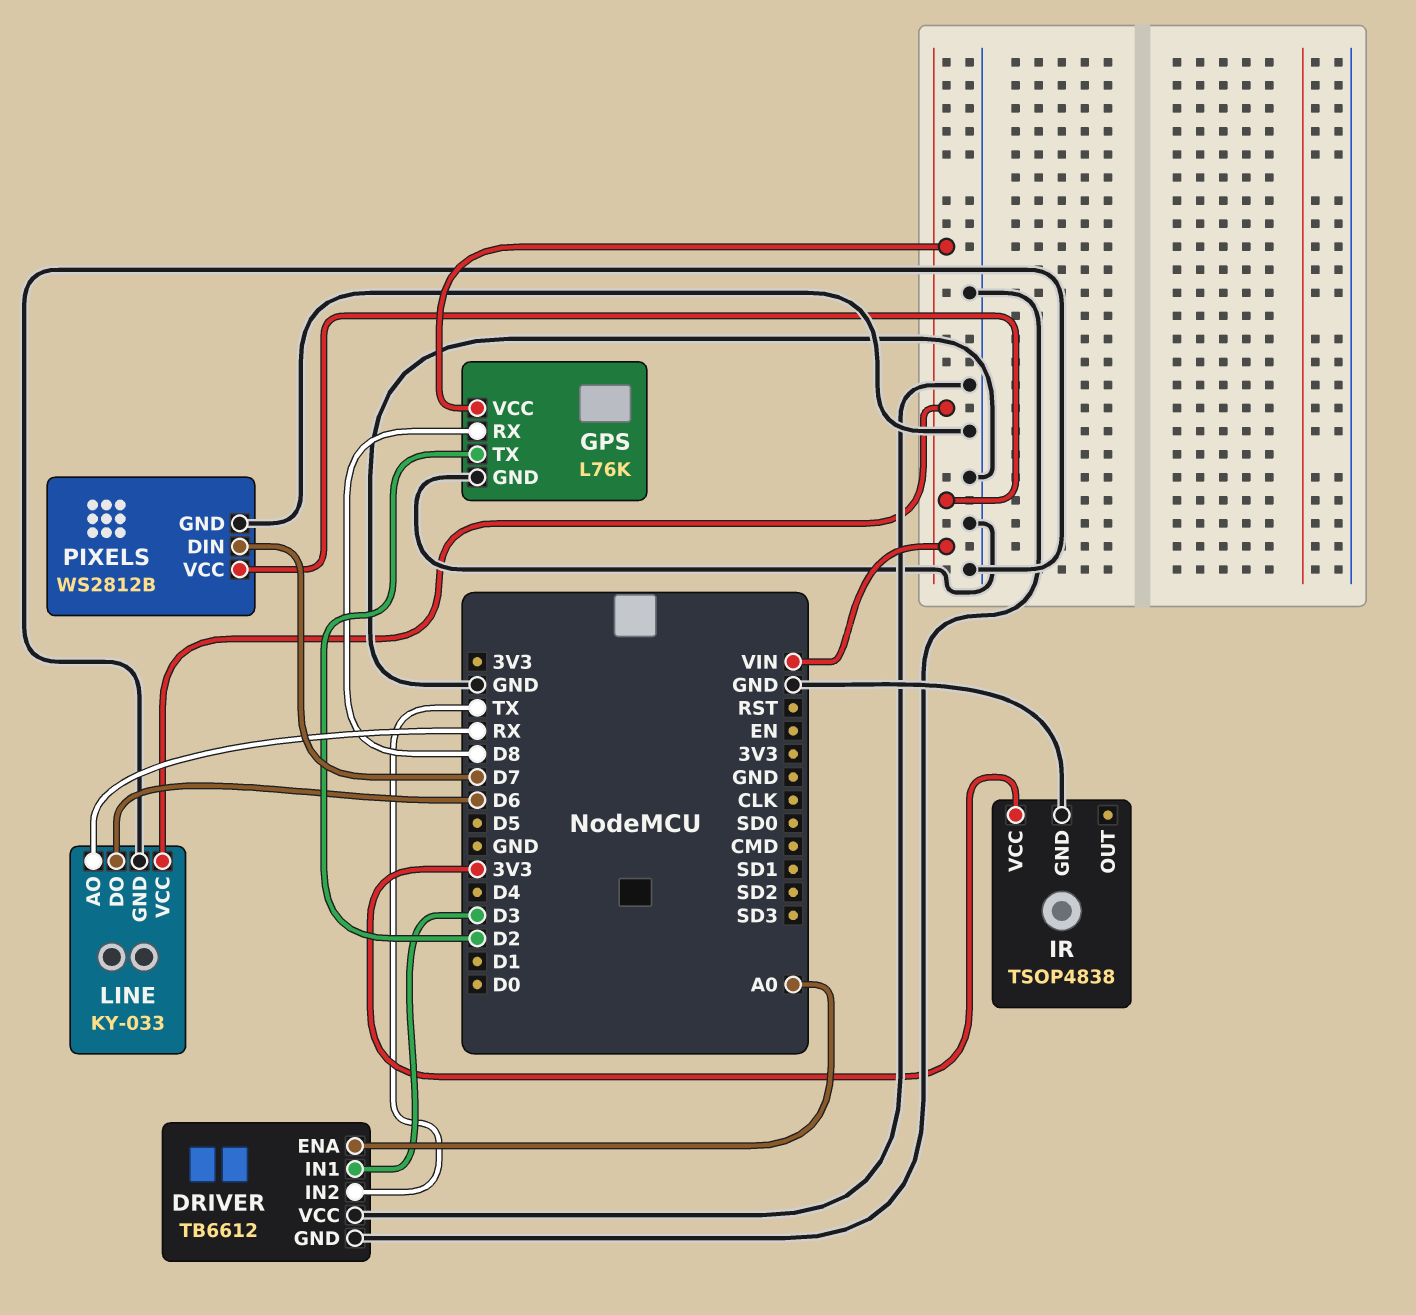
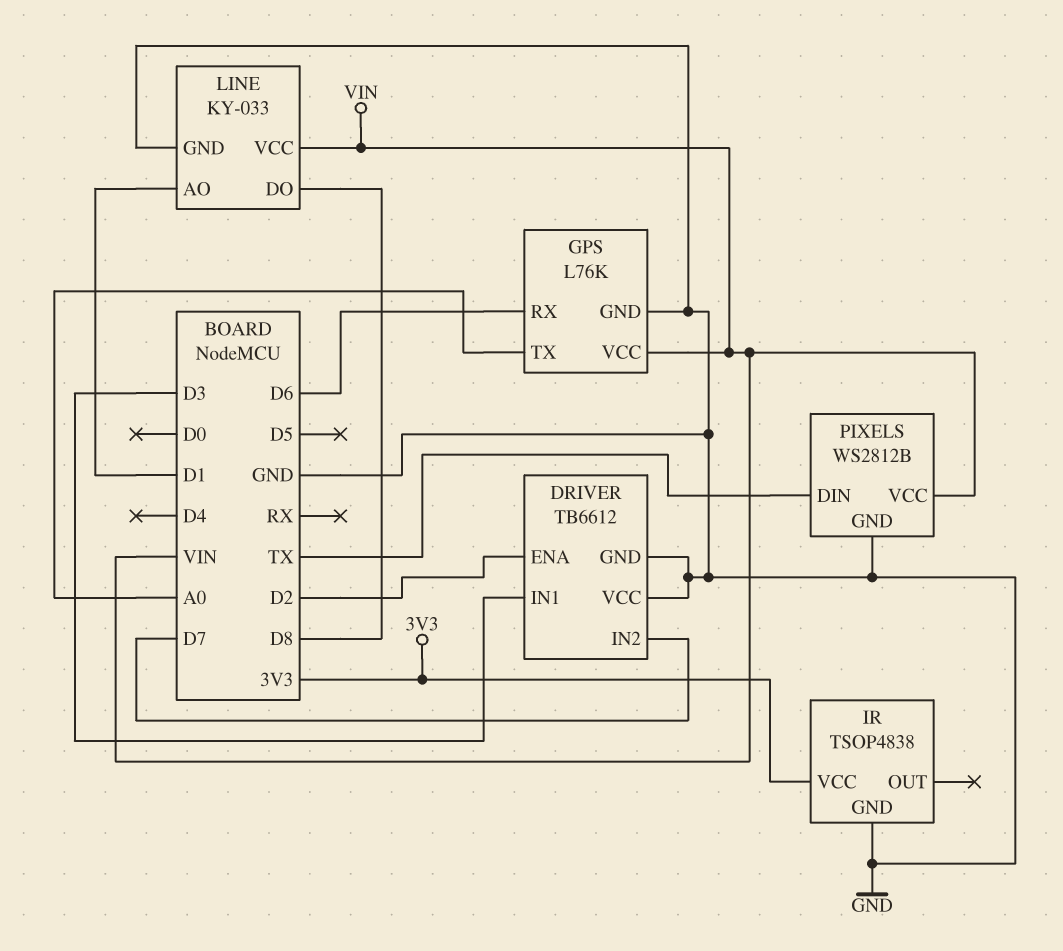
DRIVER pin ENA: A0 -> D2
DRIVER pin IN2: TX -> D7
GPS pin RX: D8 -> D6
GPS pin TX: D2 -> A0
LINE pin AO: RX -> D1
LINE pin DO: D6 -> D8
PIXELS pin DIN: D7 -> TX

